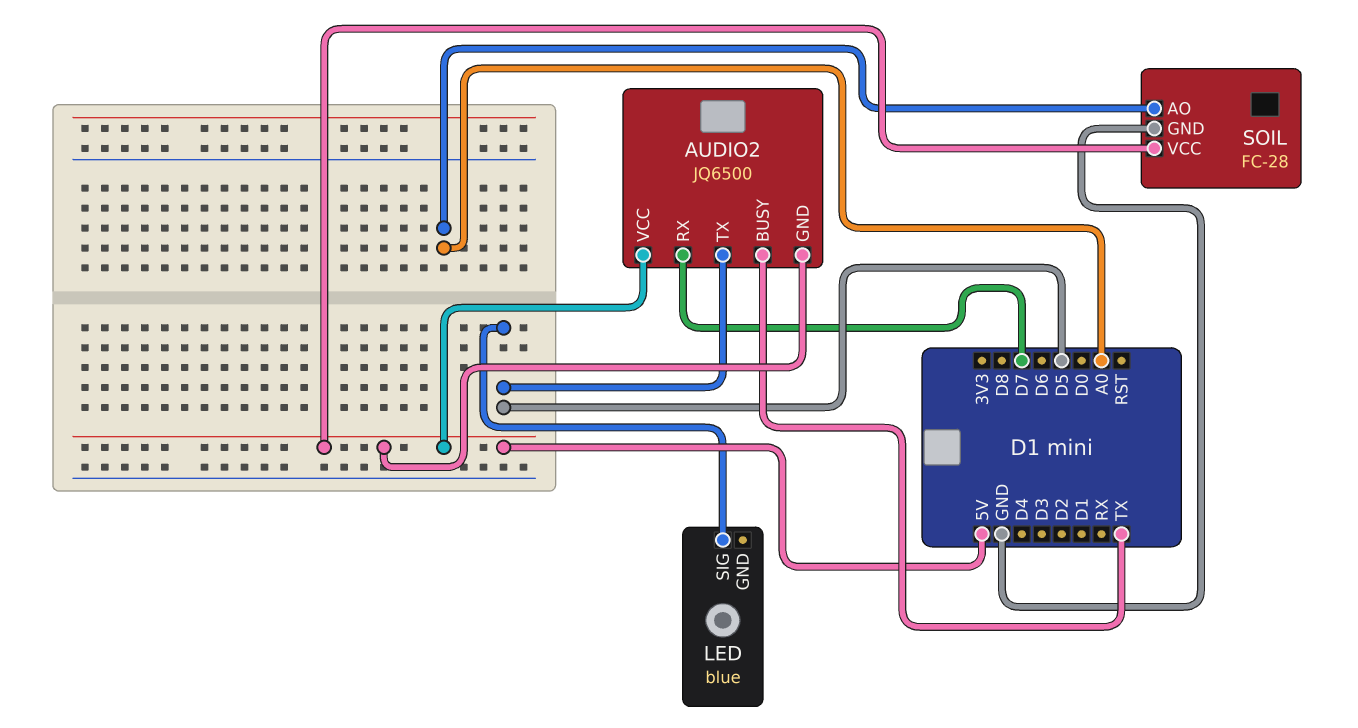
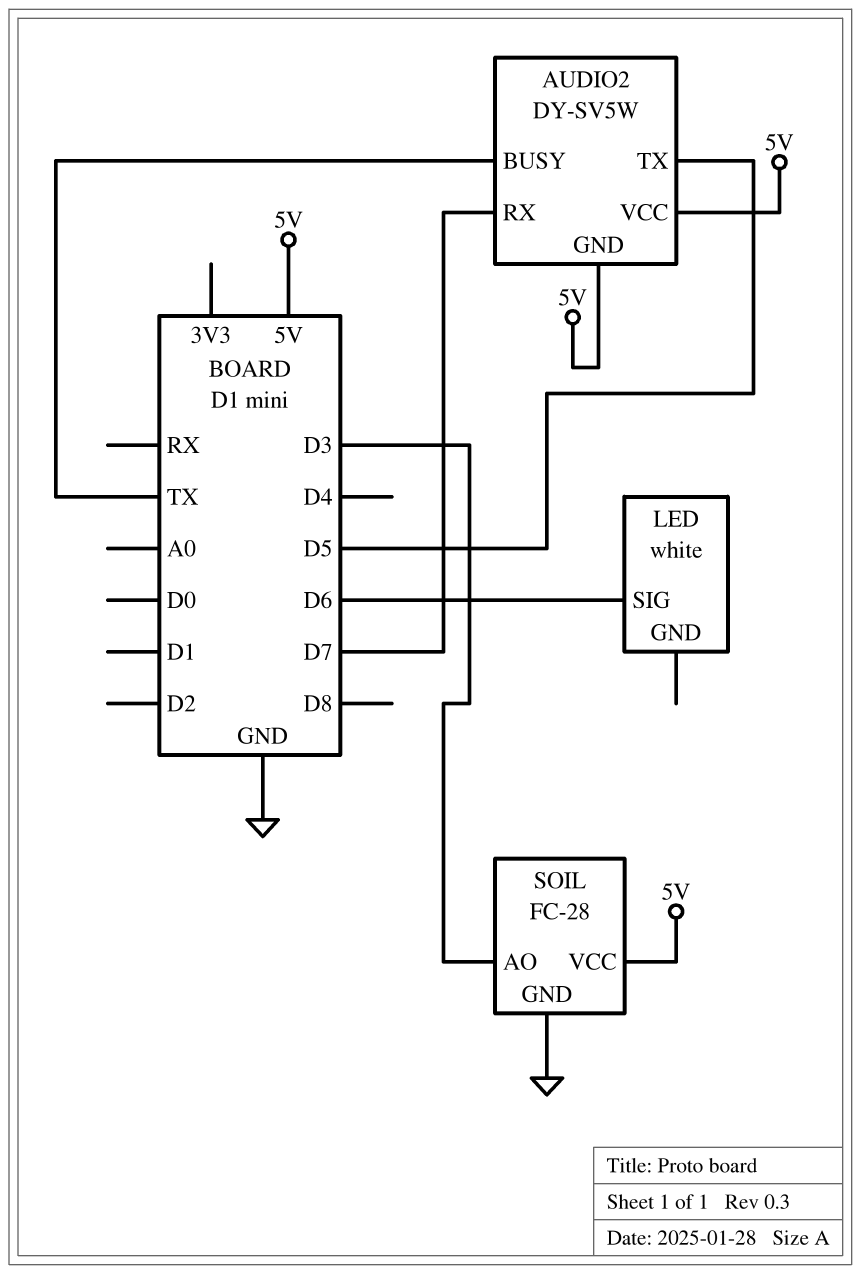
AUDIO2: JQ6500 -> DY-SV5W
LED: blue -> white
LED pin SIG: D5 -> D6
SOIL pin AO: A0 -> D3

